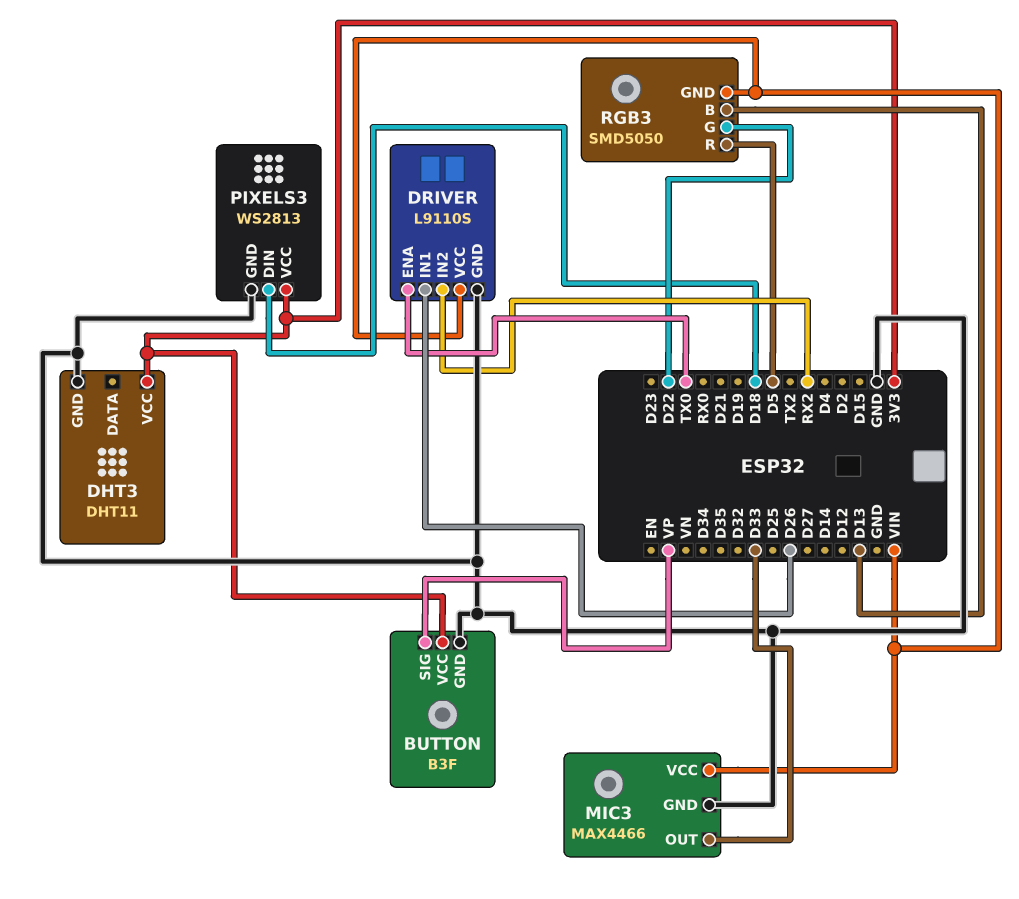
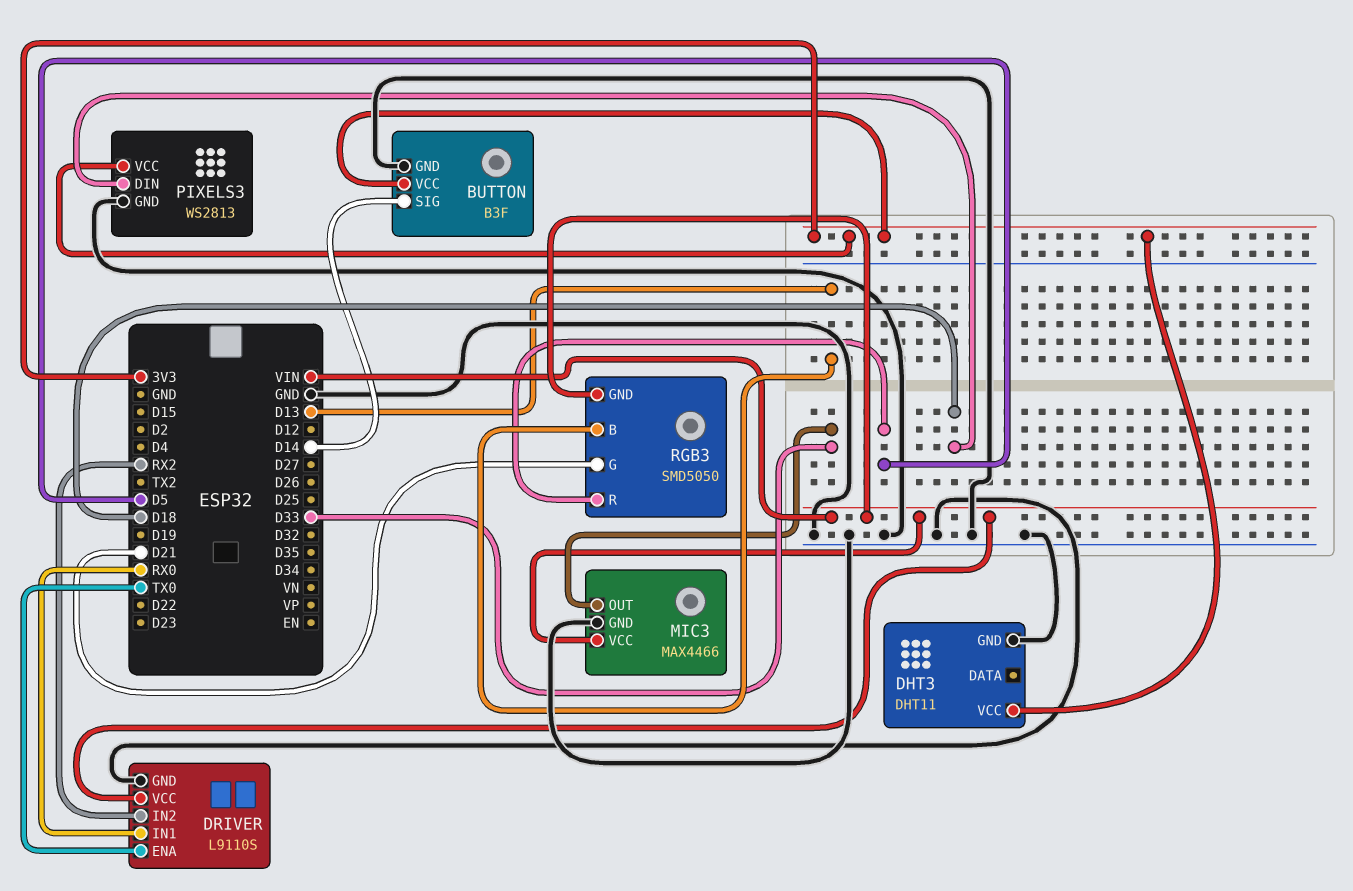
BUTTON pin SIG: VP -> D14
DRIVER pin IN1: D26 -> RX0
RGB3 pin G: D22 -> D21

